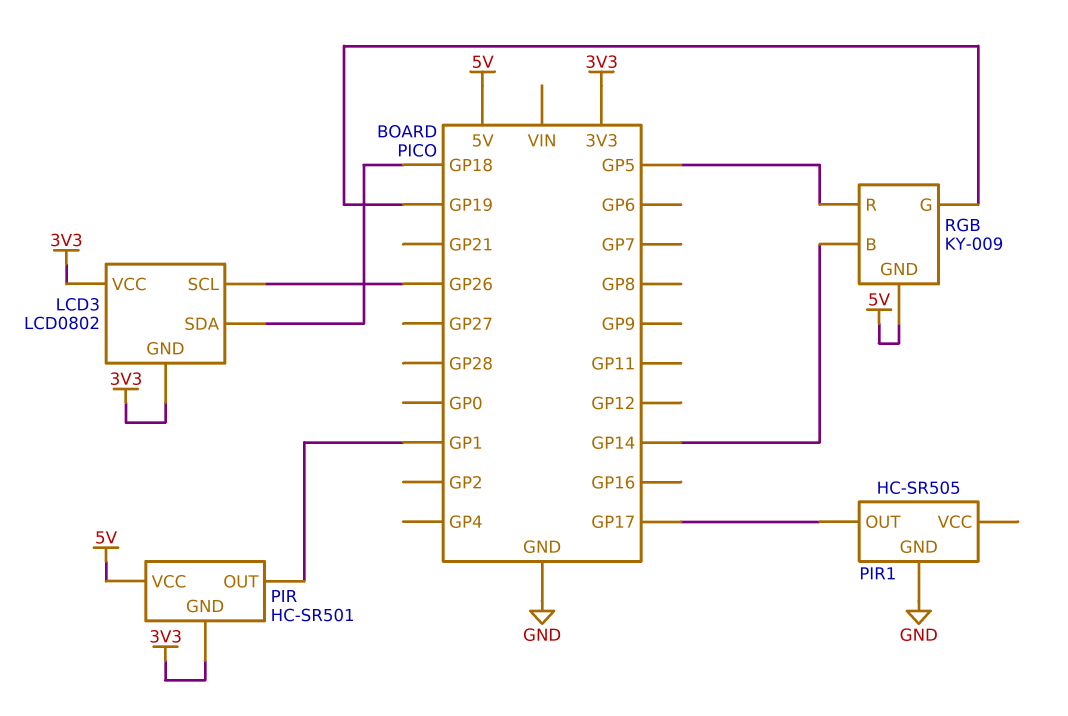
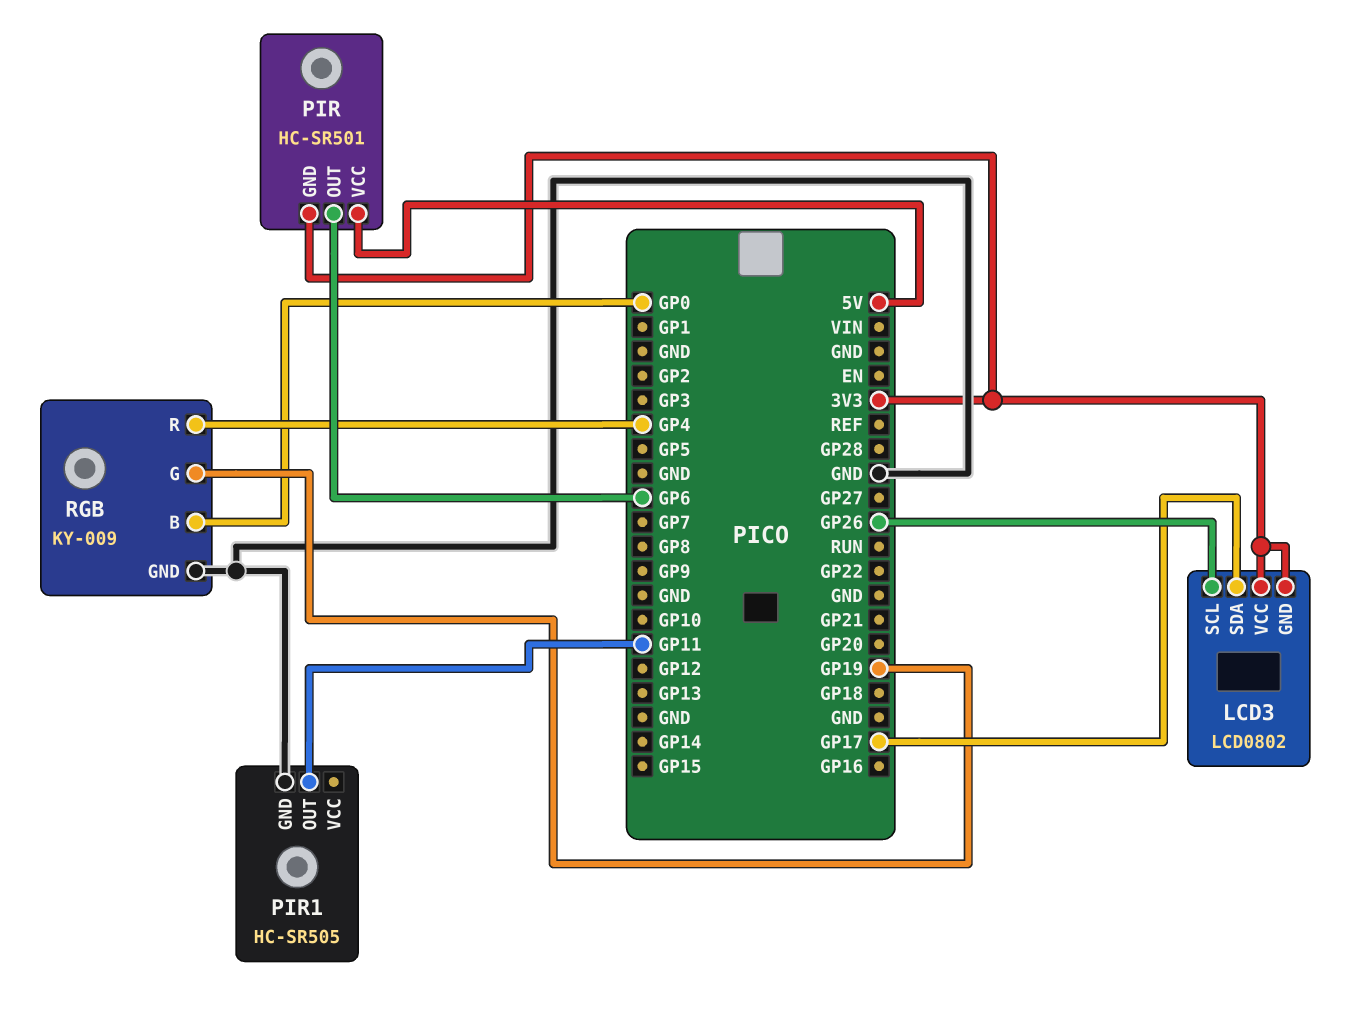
LCD3 pin SDA: GP18 -> GP17
PIR pin OUT: GP1 -> GP6
PIR1 pin OUT: GP17 -> GP11
RGB pin B: GP14 -> GP0
RGB pin GND: 5V -> GND
RGB pin R: GP5 -> GP4

